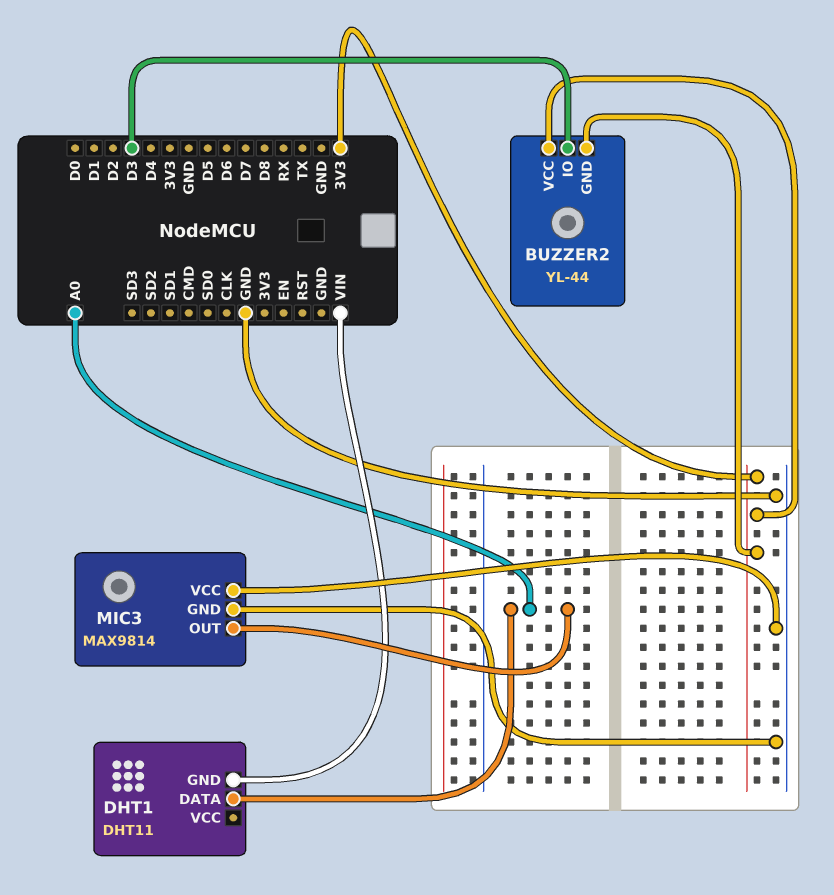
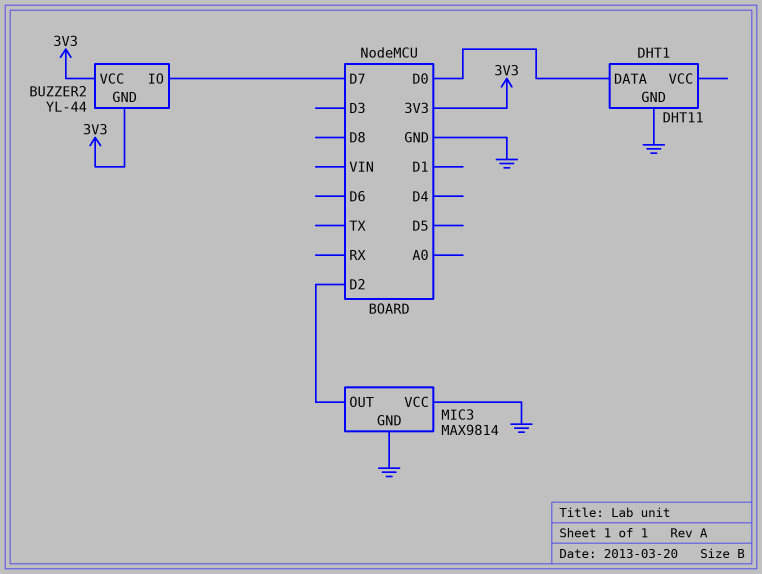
BUZZER2 pin IO: D3 -> D7
DHT1 pin DATA: A0 -> D0
DHT1 pin GND: VIN -> GND
MIC3 pin OUT: A0 -> D2

